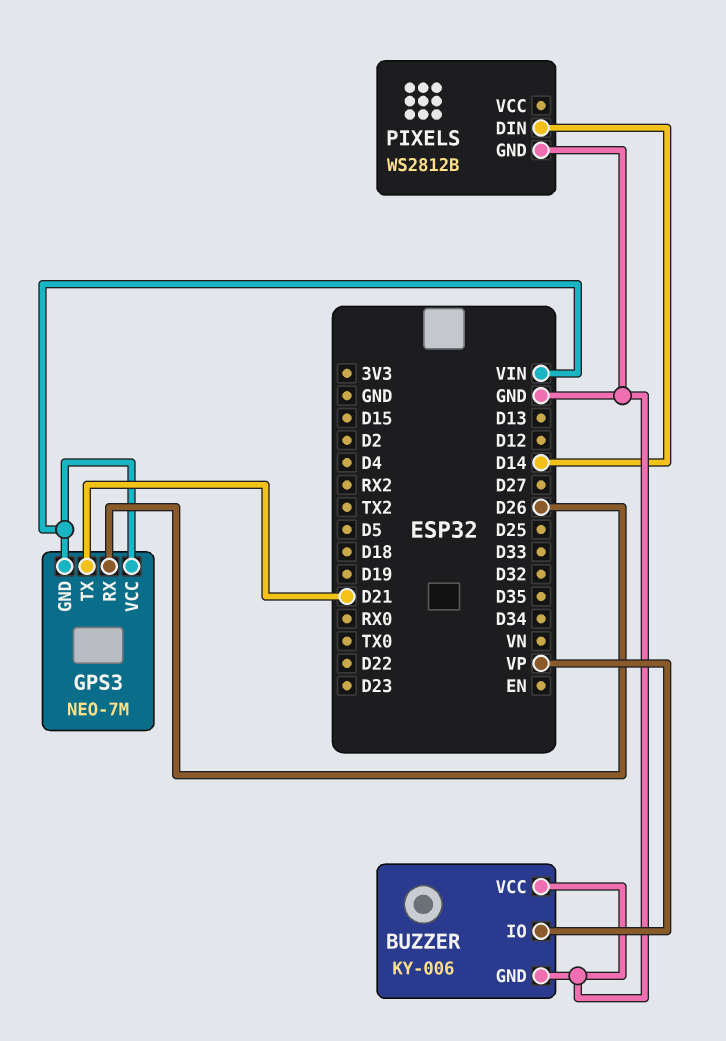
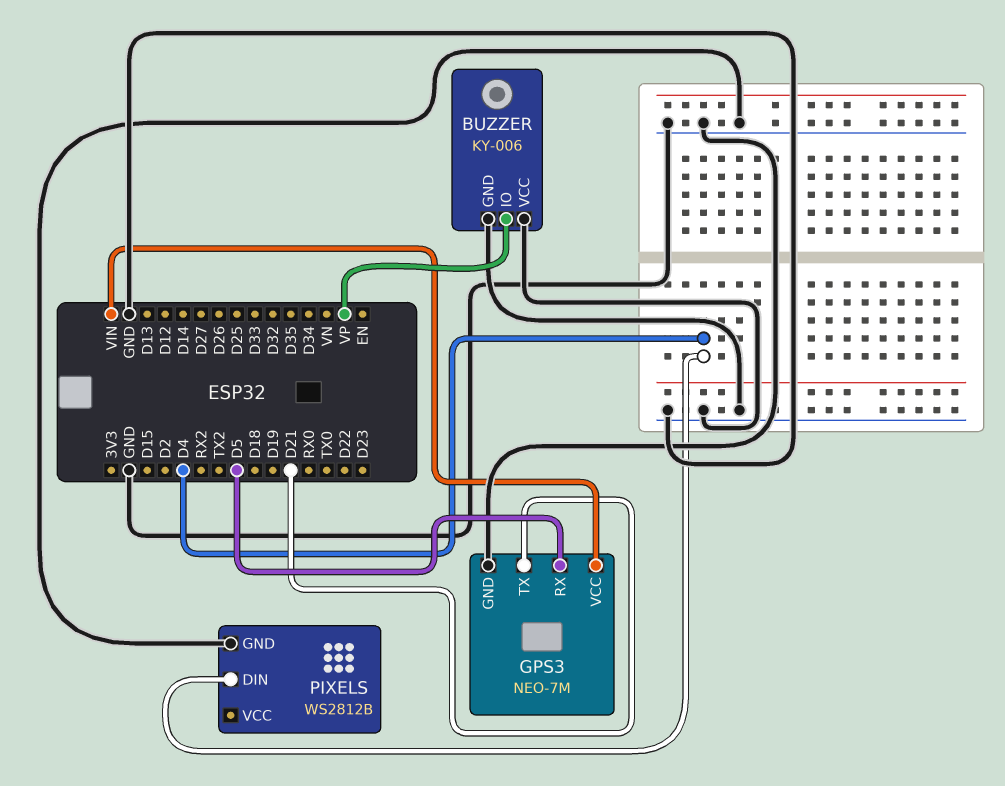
GPS3 pin GND: VIN -> GND
GPS3 pin RX: D26 -> D5
PIXELS pin DIN: D14 -> D4

